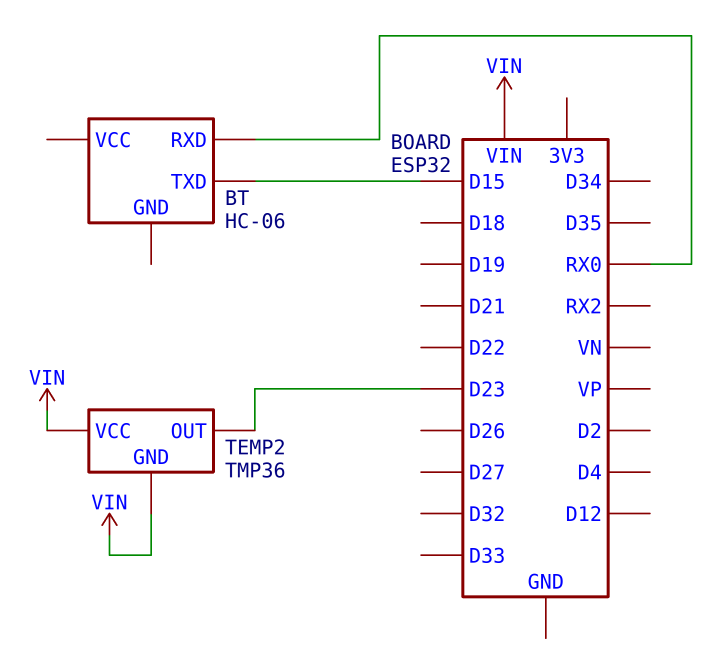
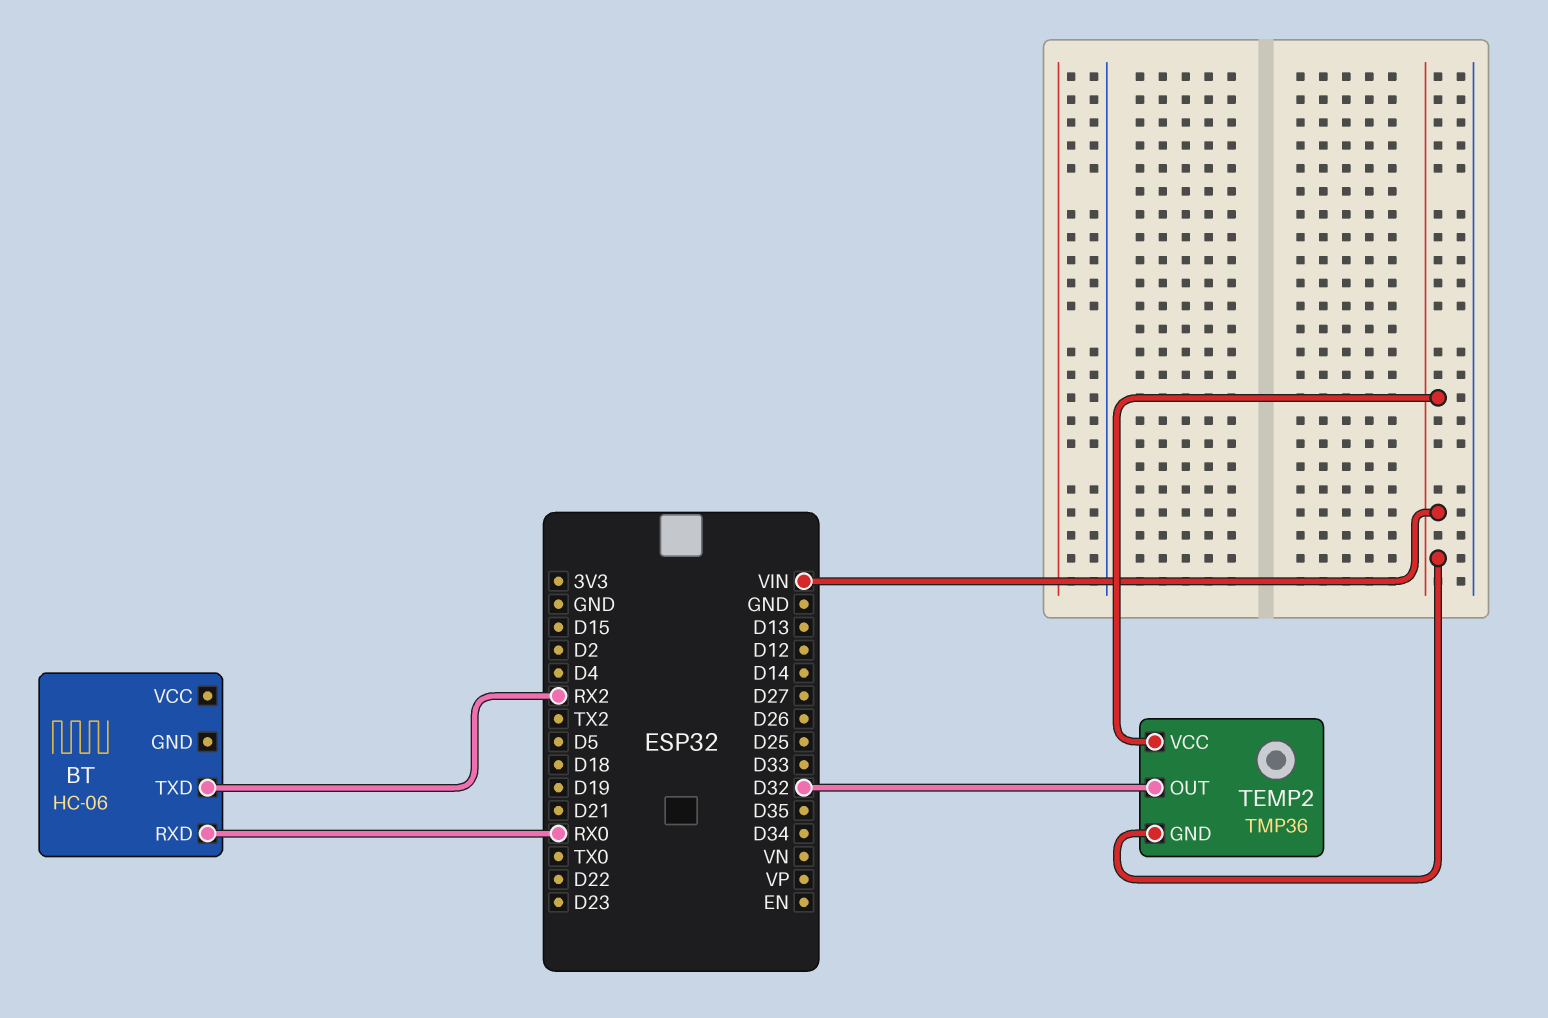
BT pin TXD: D15 -> RX2
TEMP2 pin OUT: D23 -> D32

